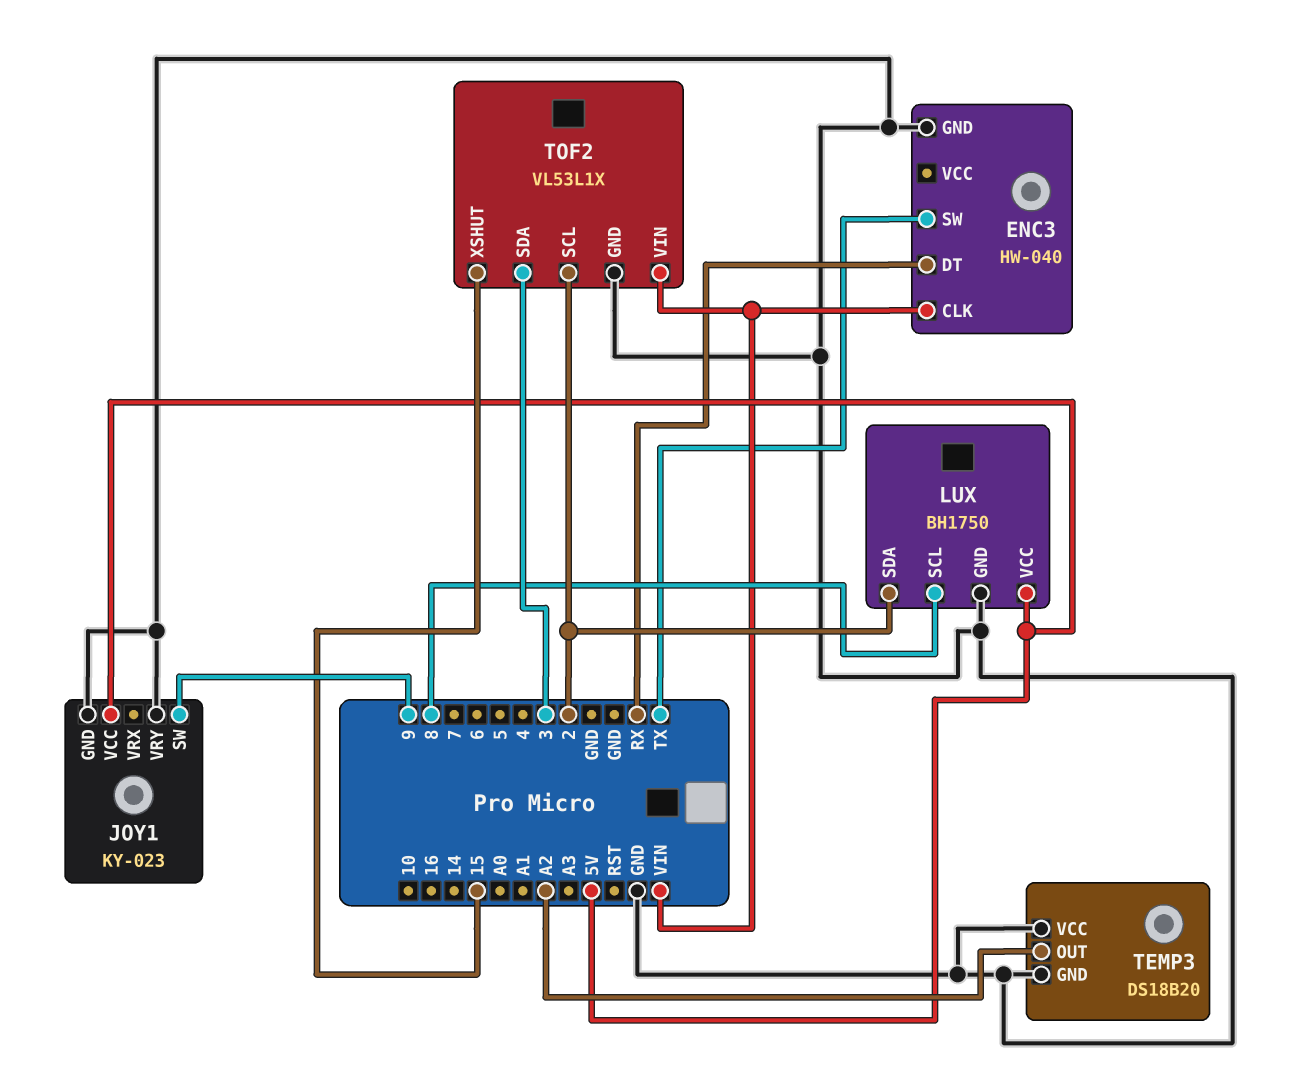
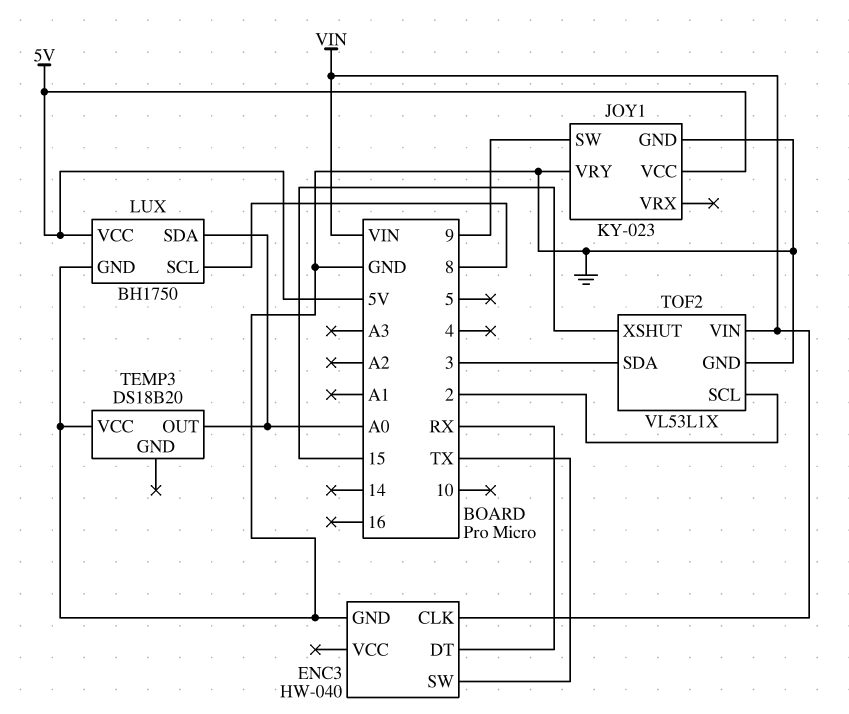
LUX pin SDA: 2 -> A0
TEMP3 pin GND: GND -> none
TEMP3 pin OUT: A2 -> A0

